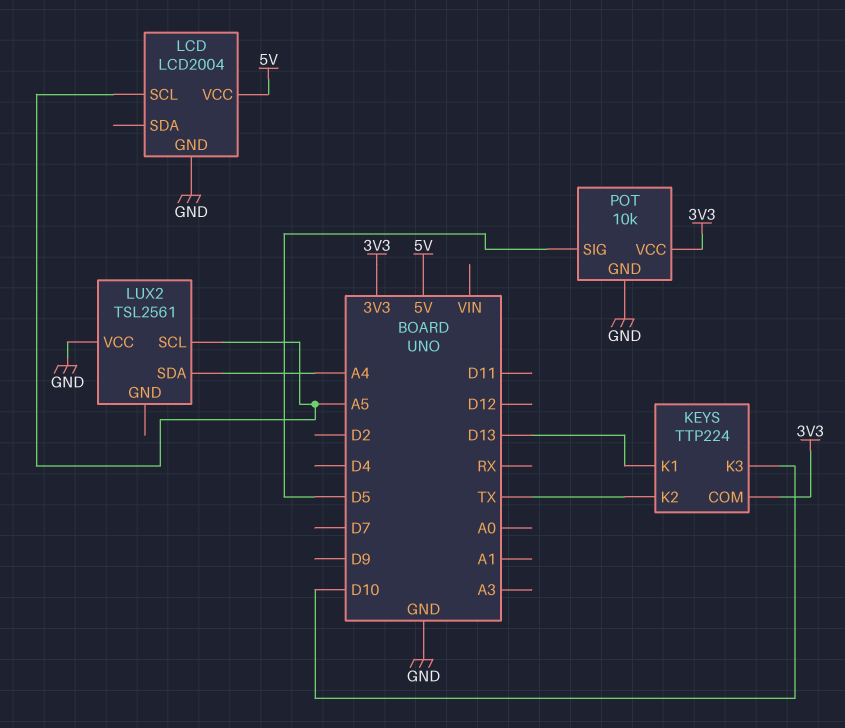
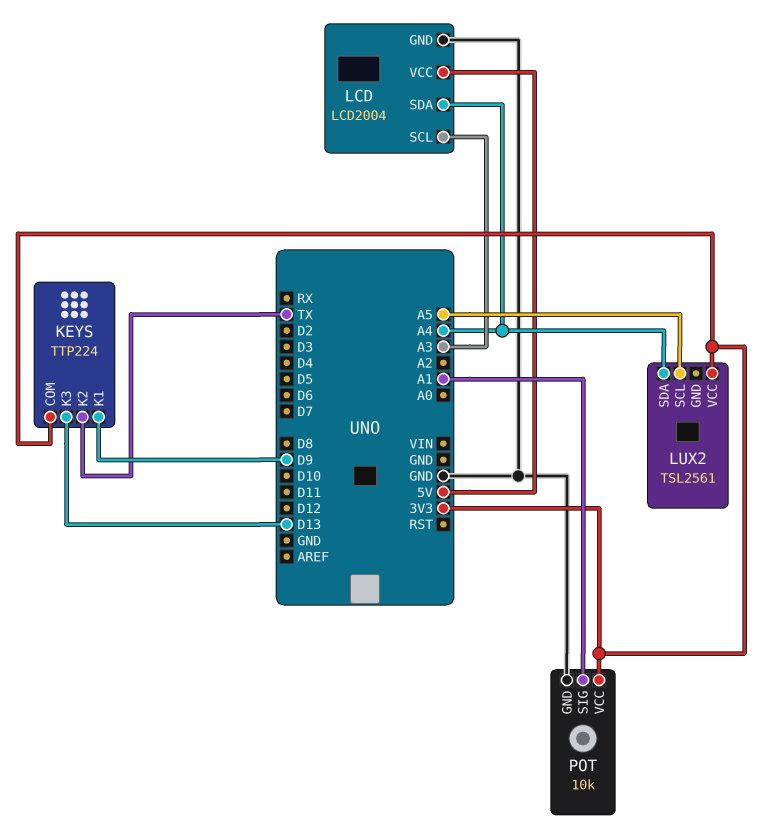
KEYS pin K1: D13 -> D9
KEYS pin K3: D10 -> D13
LCD pin SCL: A5 -> A3
LCD pin SDA: none -> A4
LUX2 pin VCC: GND -> 3V3
POT pin SIG: D5 -> A1

